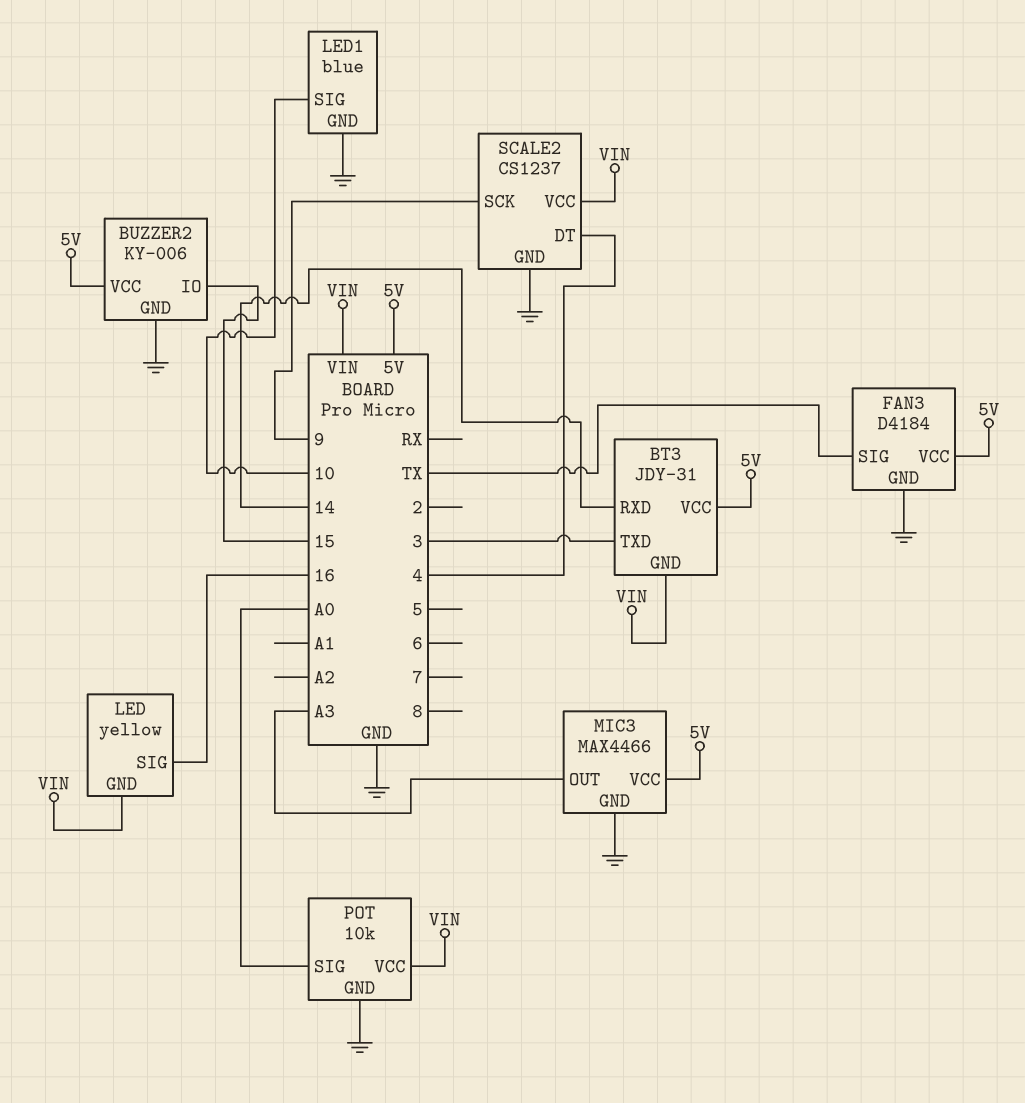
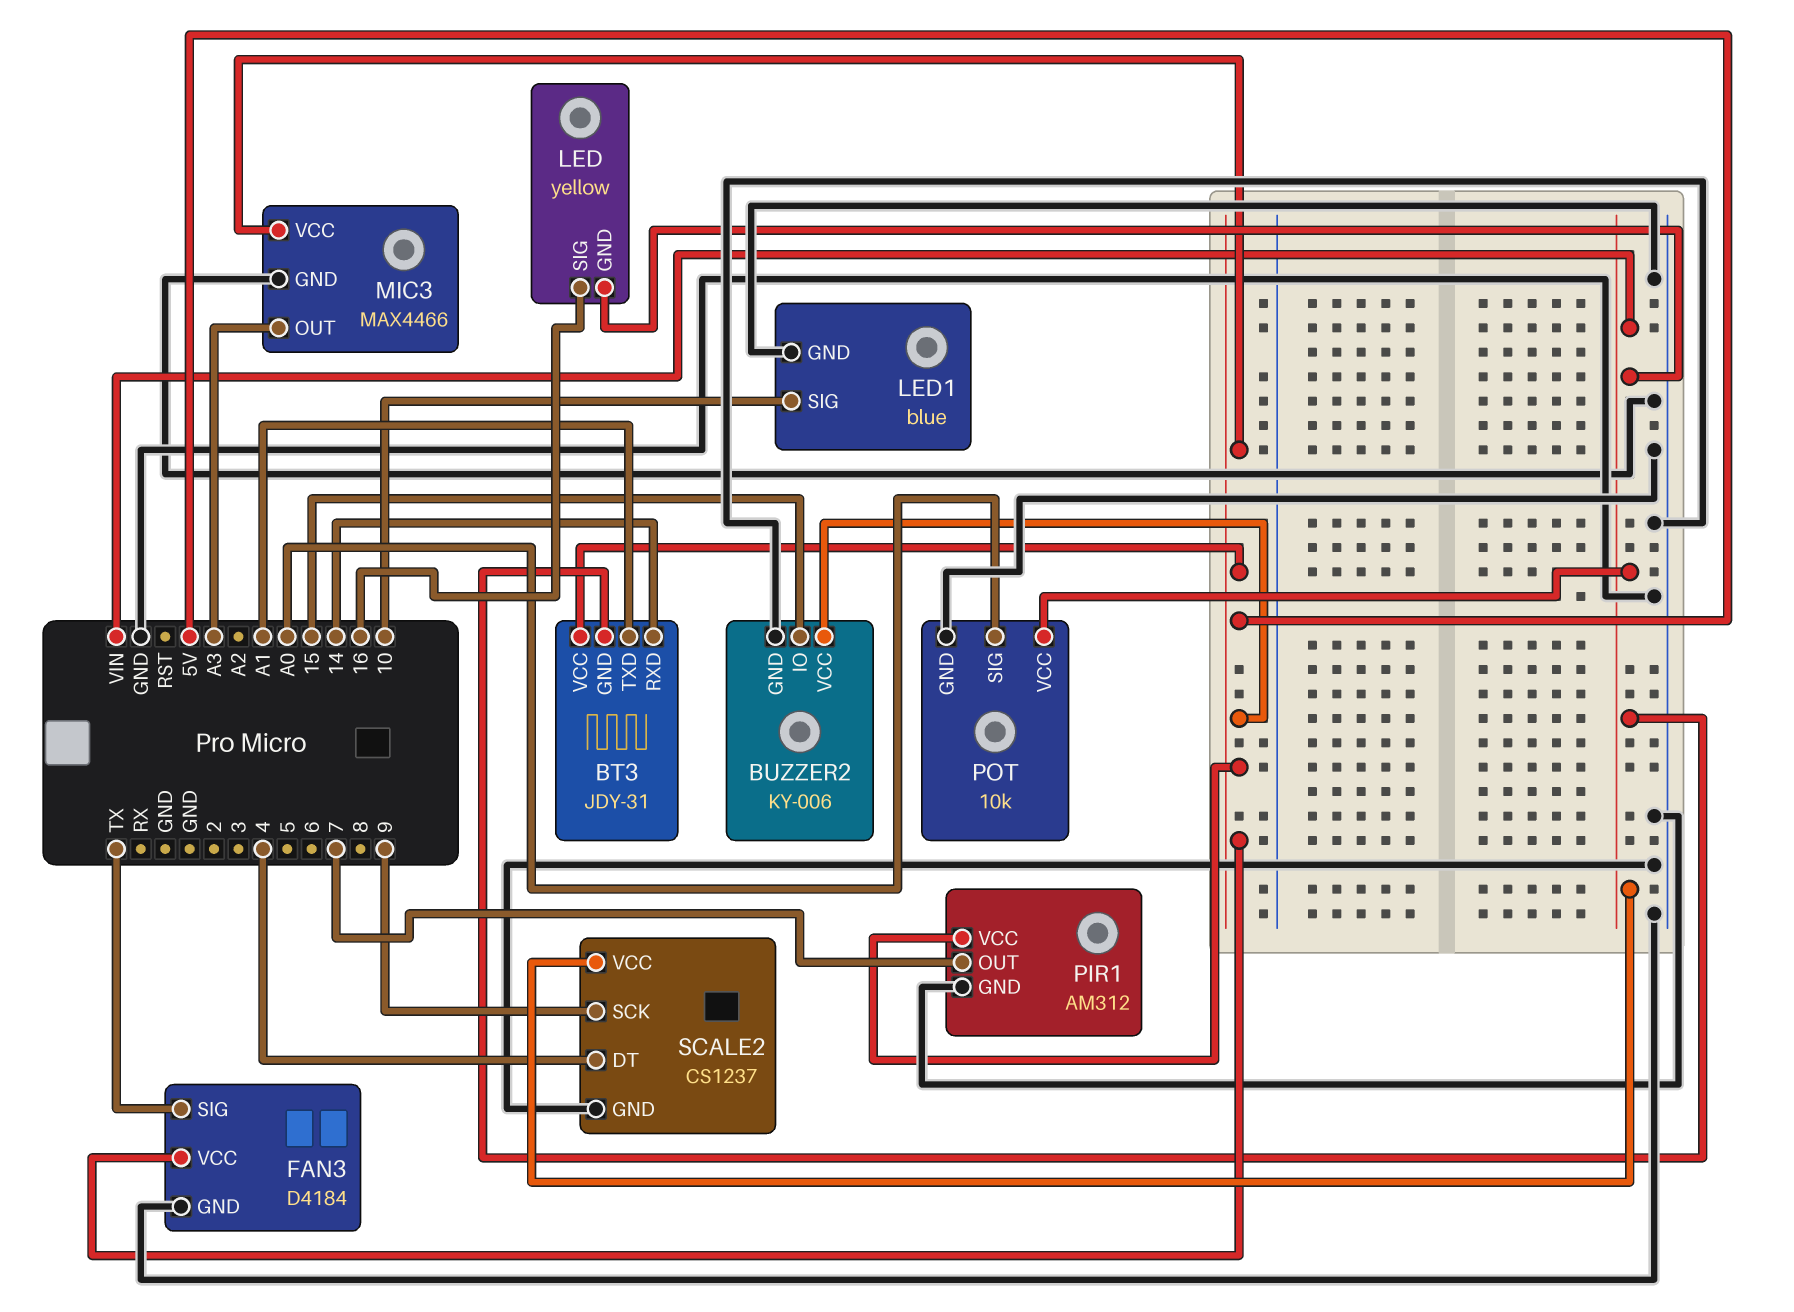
BT3 pin TXD: 3 -> A1
PIR1: none -> AM312
PIR1 pin GND: none -> GND
PIR1 pin OUT: none -> 7
PIR1 pin VCC: none -> 5V

